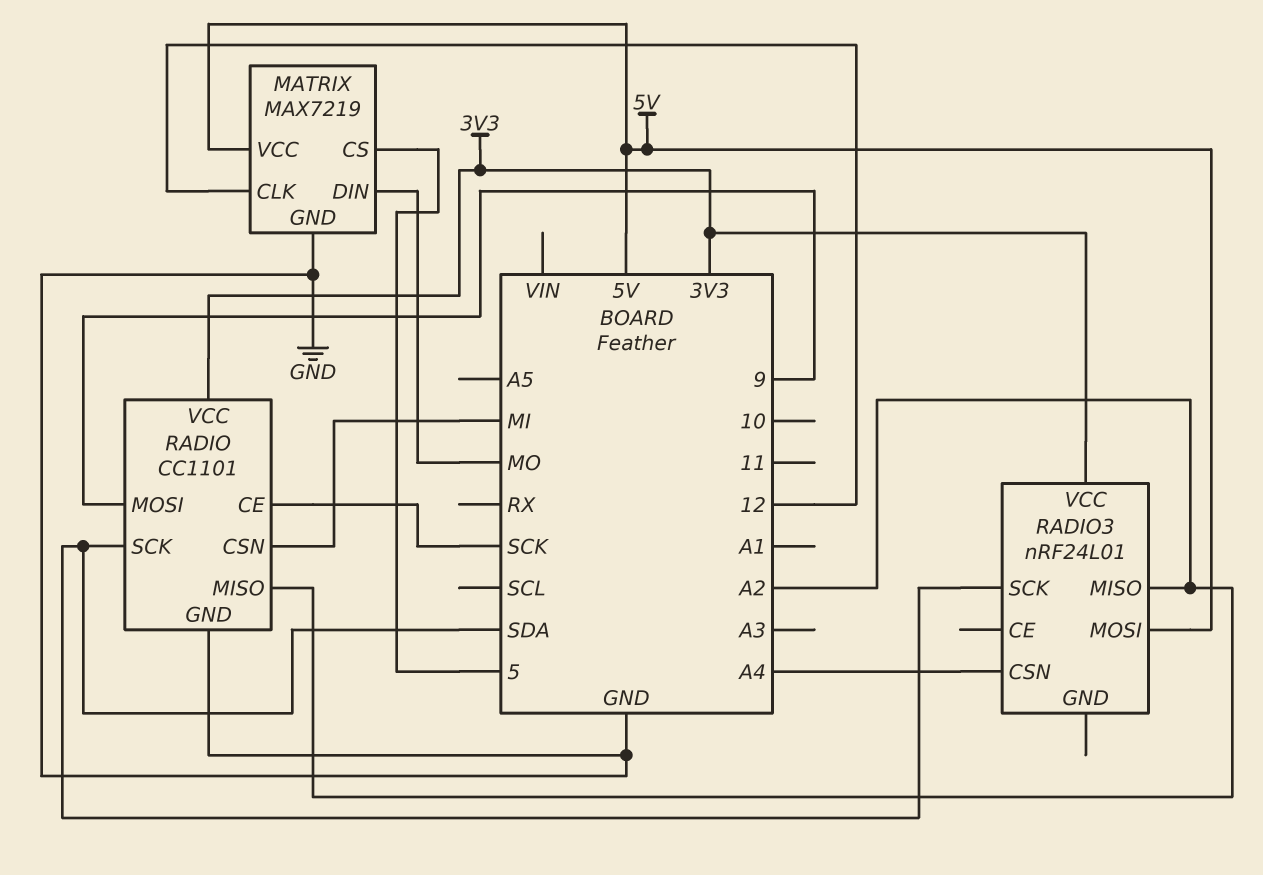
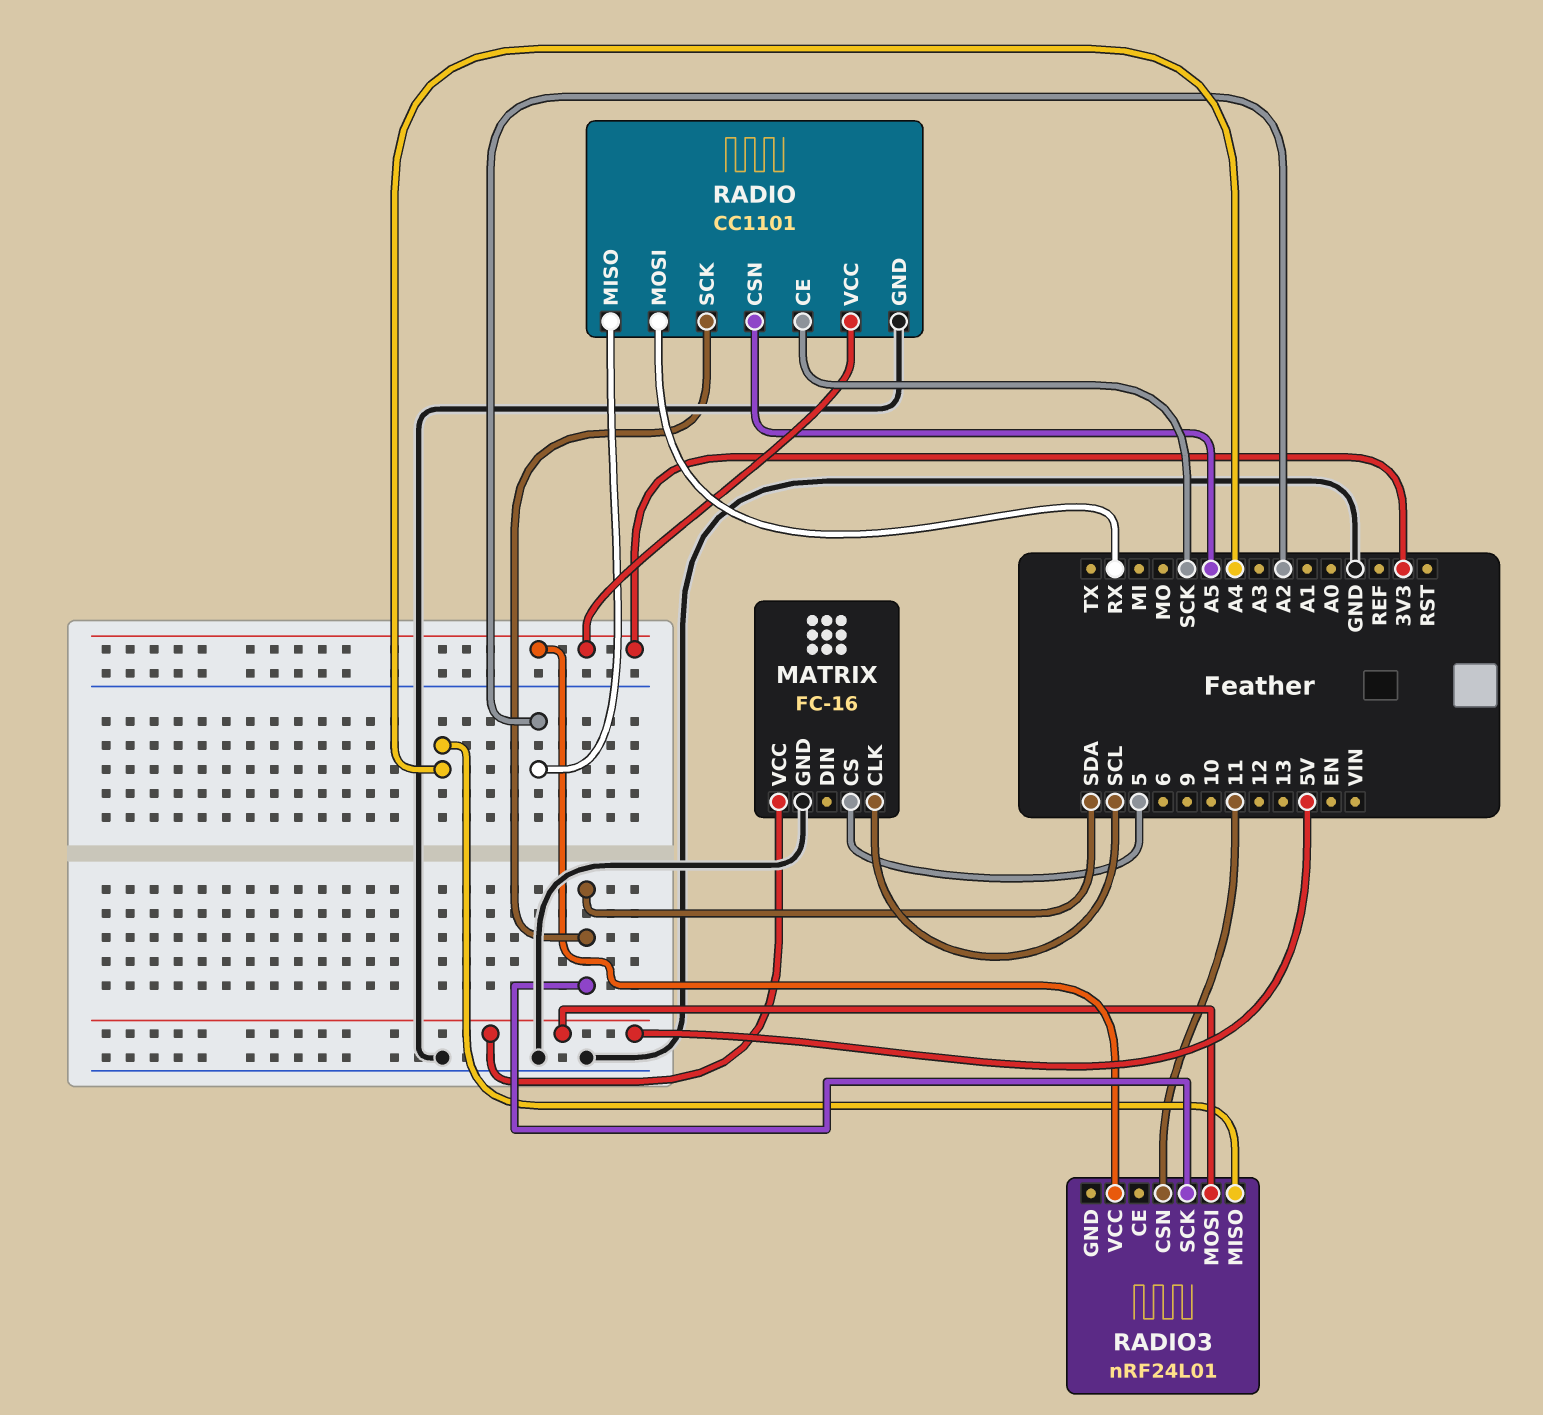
MATRIX: MAX7219 -> FC-16
MATRIX pin CLK: 12 -> SCL
MATRIX pin DIN: MO -> none
RADIO pin CSN: MI -> A5
RADIO pin MOSI: 9 -> RX
RADIO3 pin CSN: A4 -> 11
RADIO3 pin MISO: A2 -> A4

